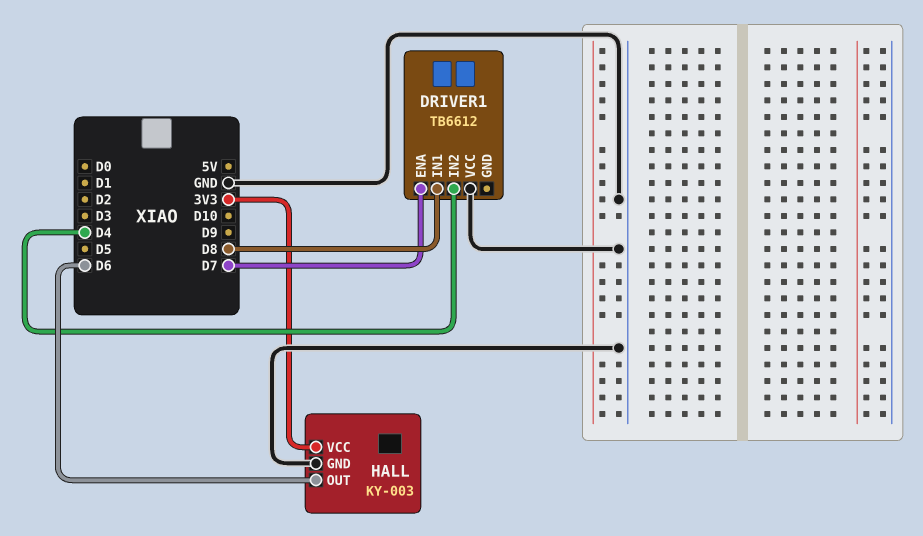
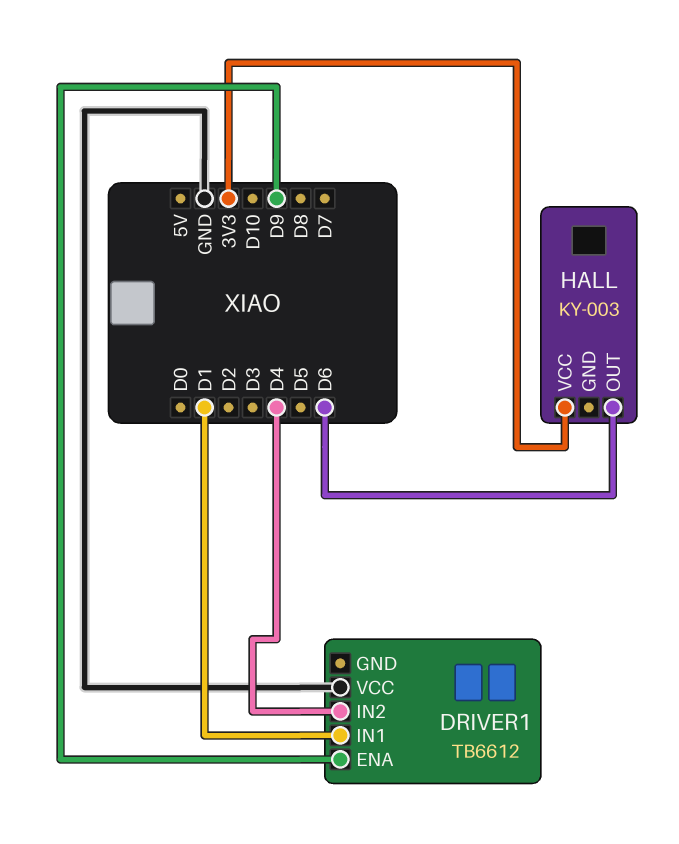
DRIVER1 pin ENA: D7 -> D9
DRIVER1 pin IN1: D8 -> D1
HALL pin GND: GND -> none

